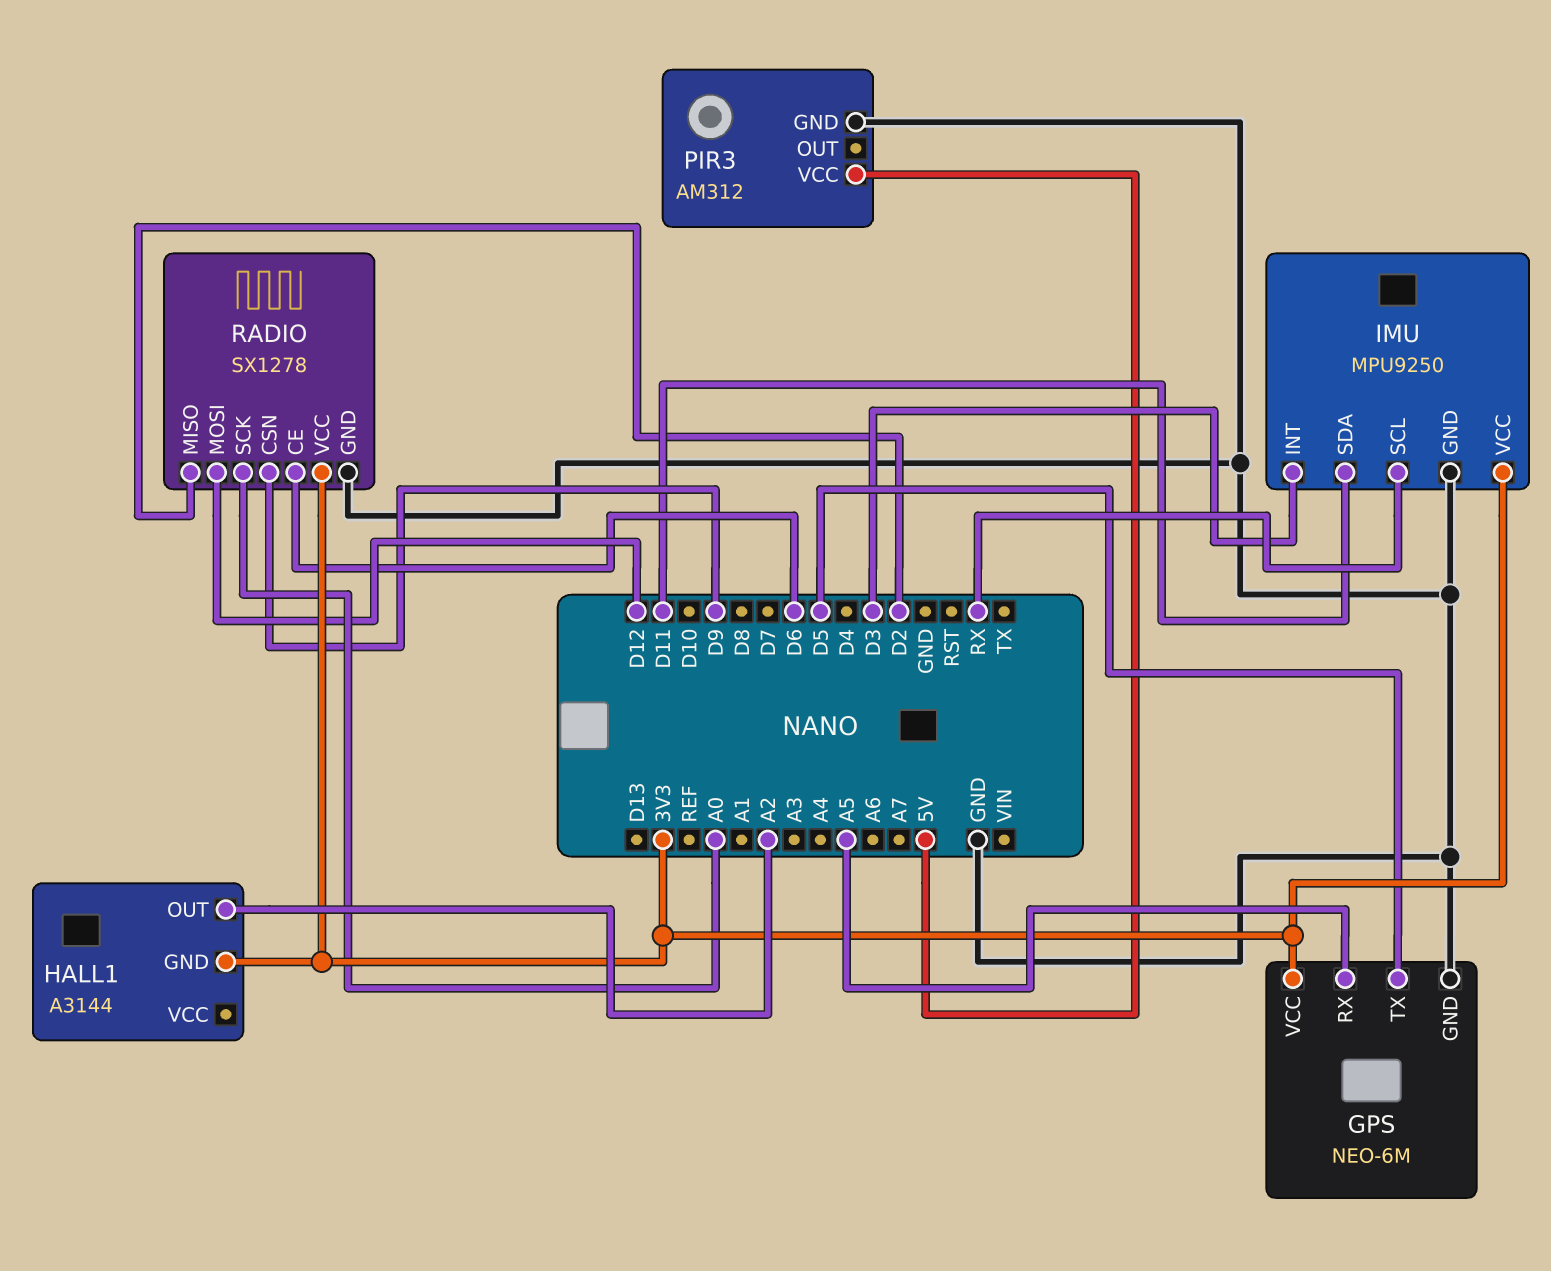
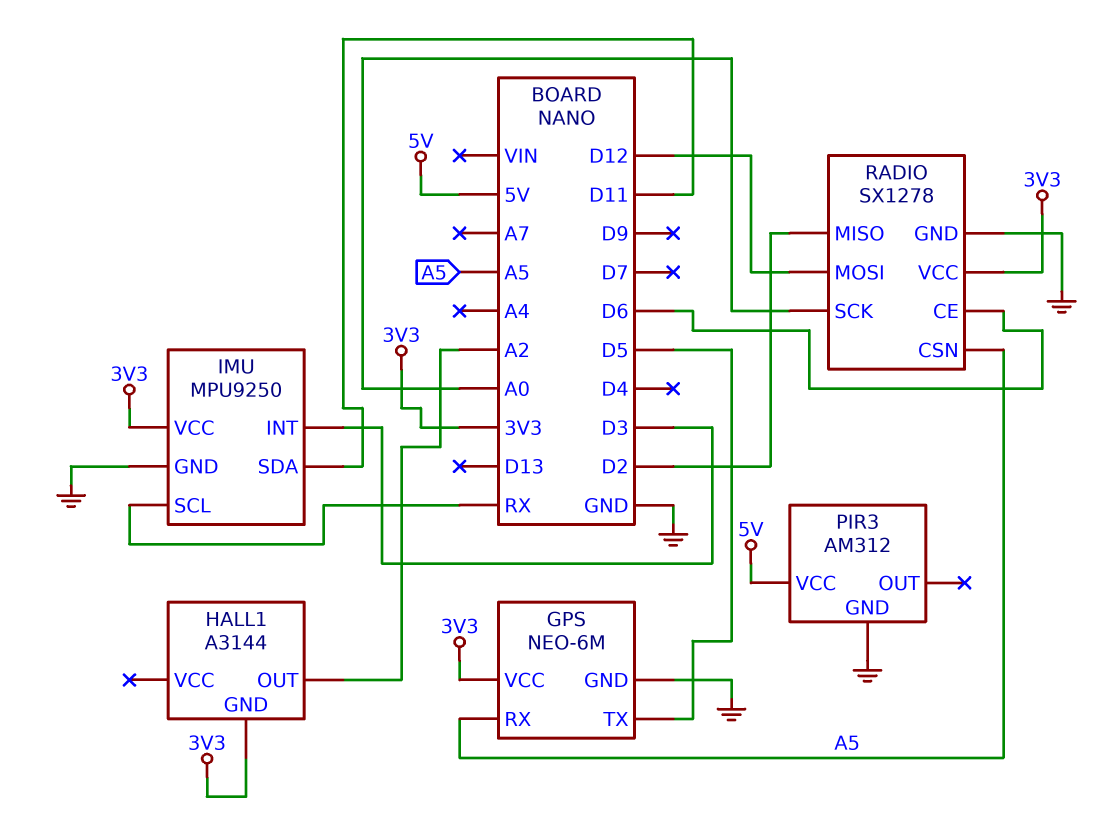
RADIO pin CSN: D9 -> A5

